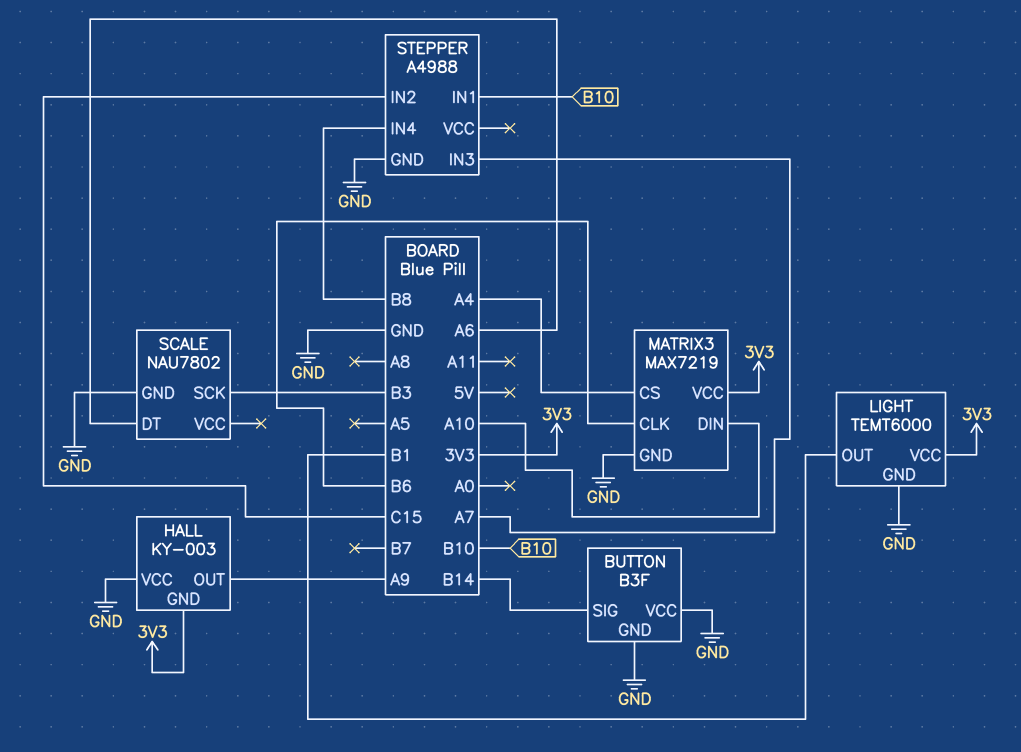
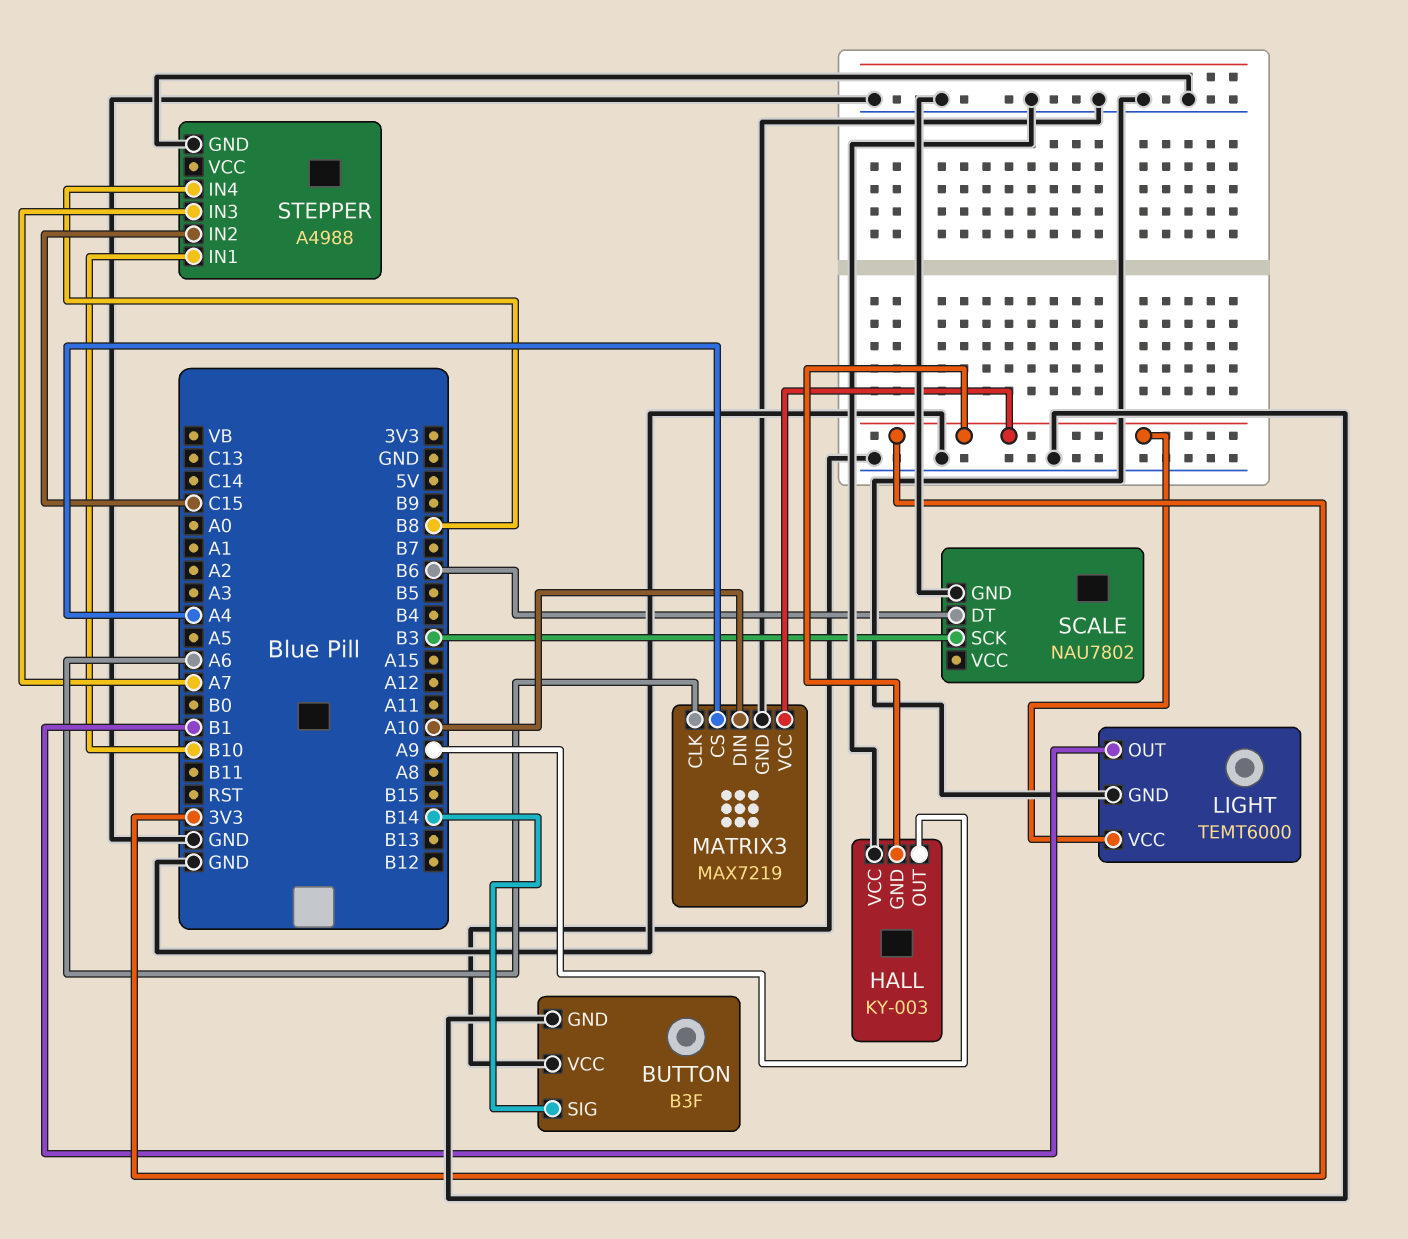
MATRIX3 pin CLK: B6 -> A6
SCALE pin DT: A6 -> B6

